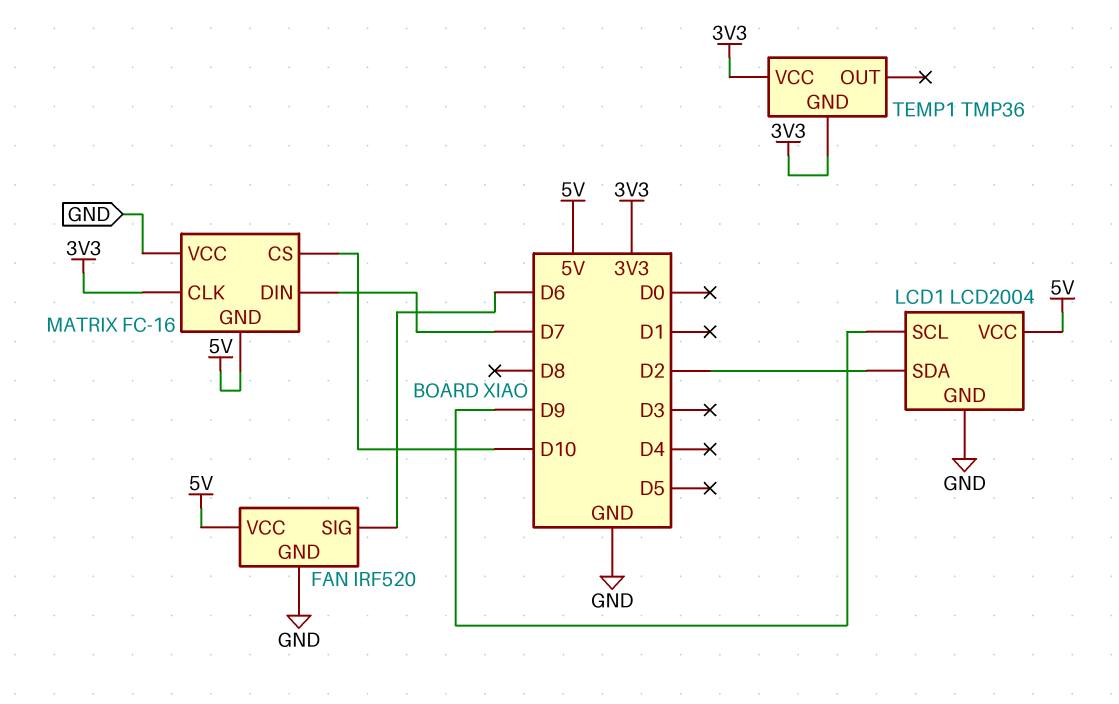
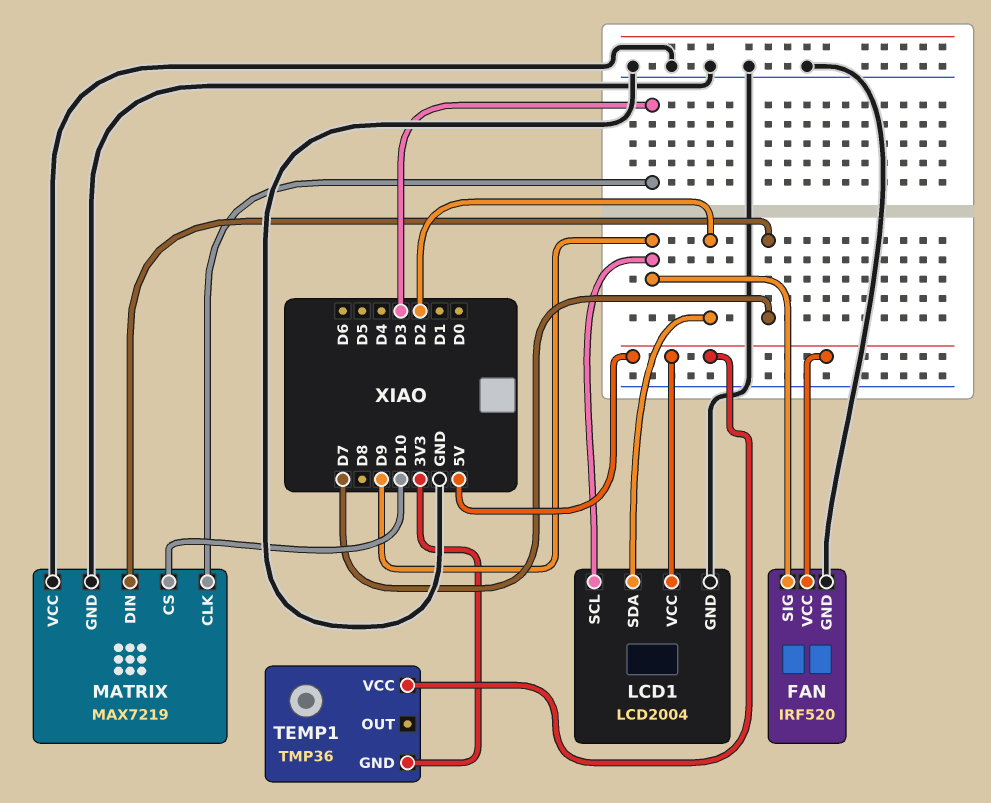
FAN pin SIG: D6 -> D9
MATRIX: FC-16 -> MAX7219
MATRIX pin CLK: 3V3 -> D3
MATRIX pin GND: 5V -> GND
TEMP1 pin VCC: 3V3 -> 5V

